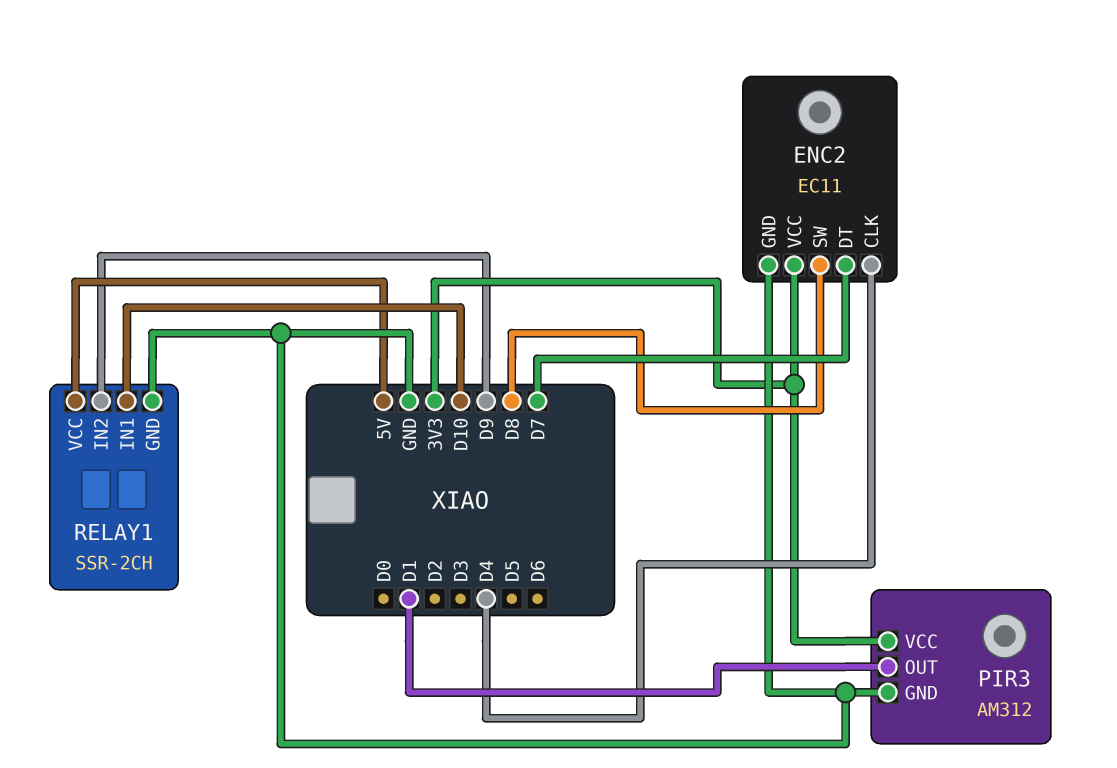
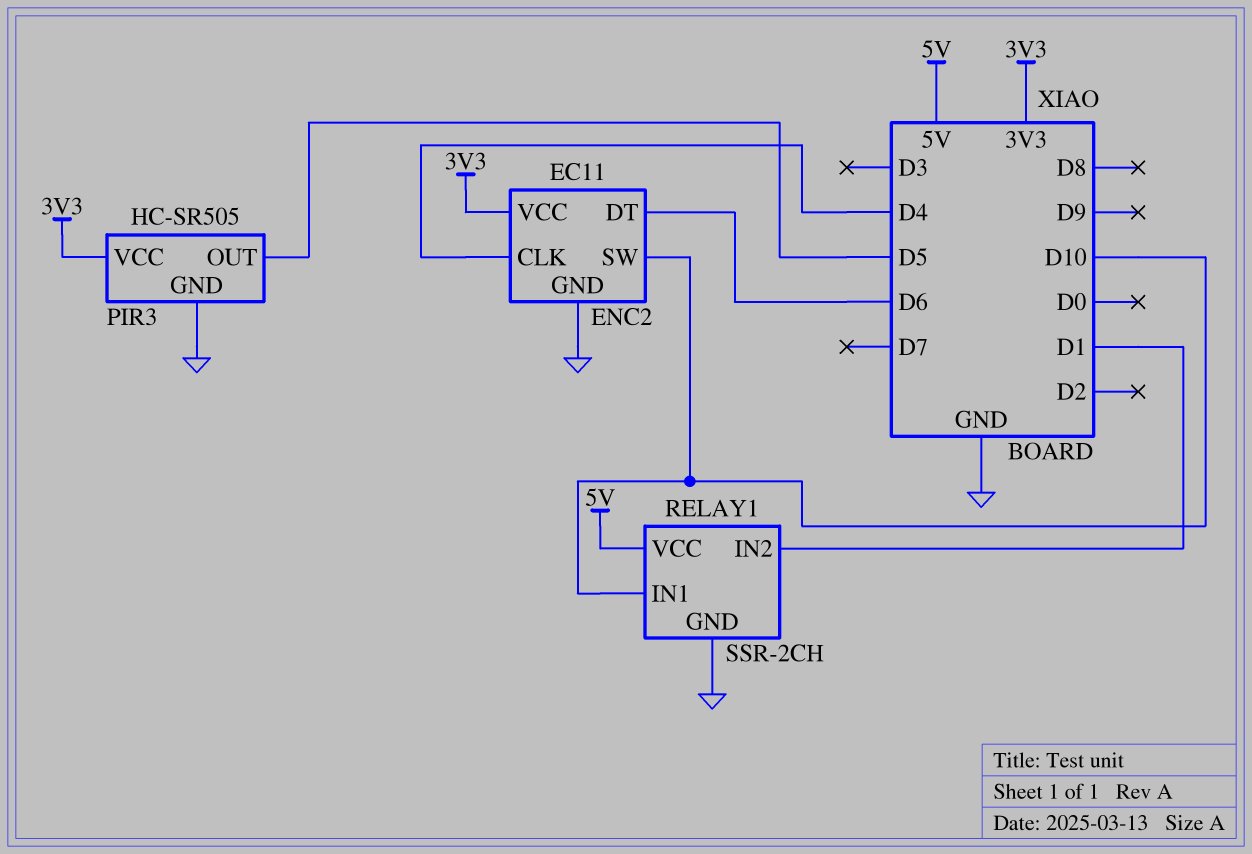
ENC2 pin DT: D7 -> D6
ENC2 pin SW: D8 -> D10
PIR3: AM312 -> HC-SR505
PIR3 pin OUT: D1 -> D5
RELAY1 pin IN2: D9 -> D1

